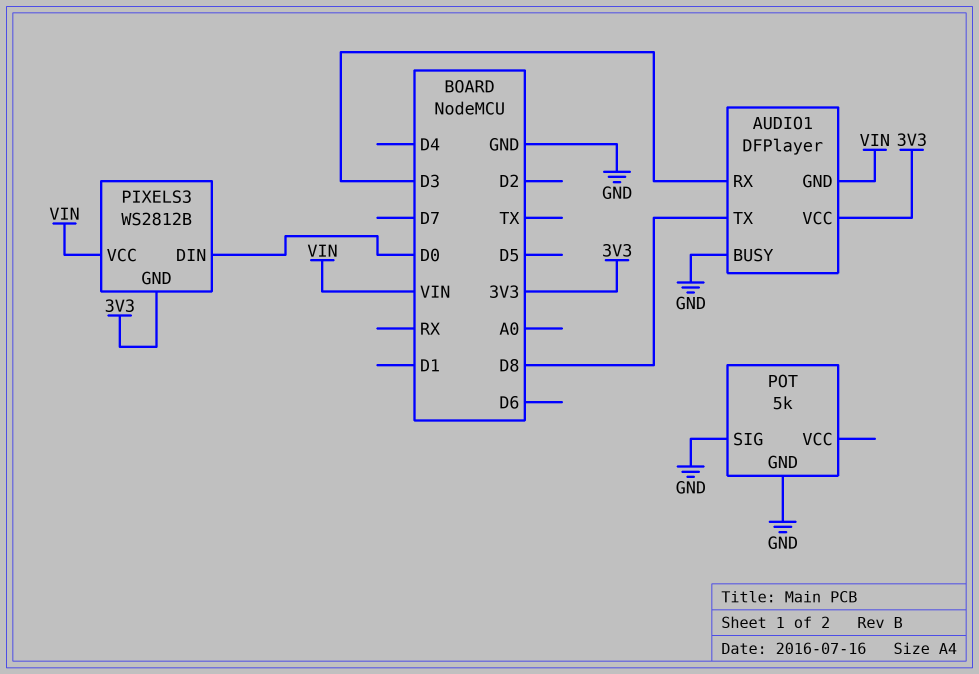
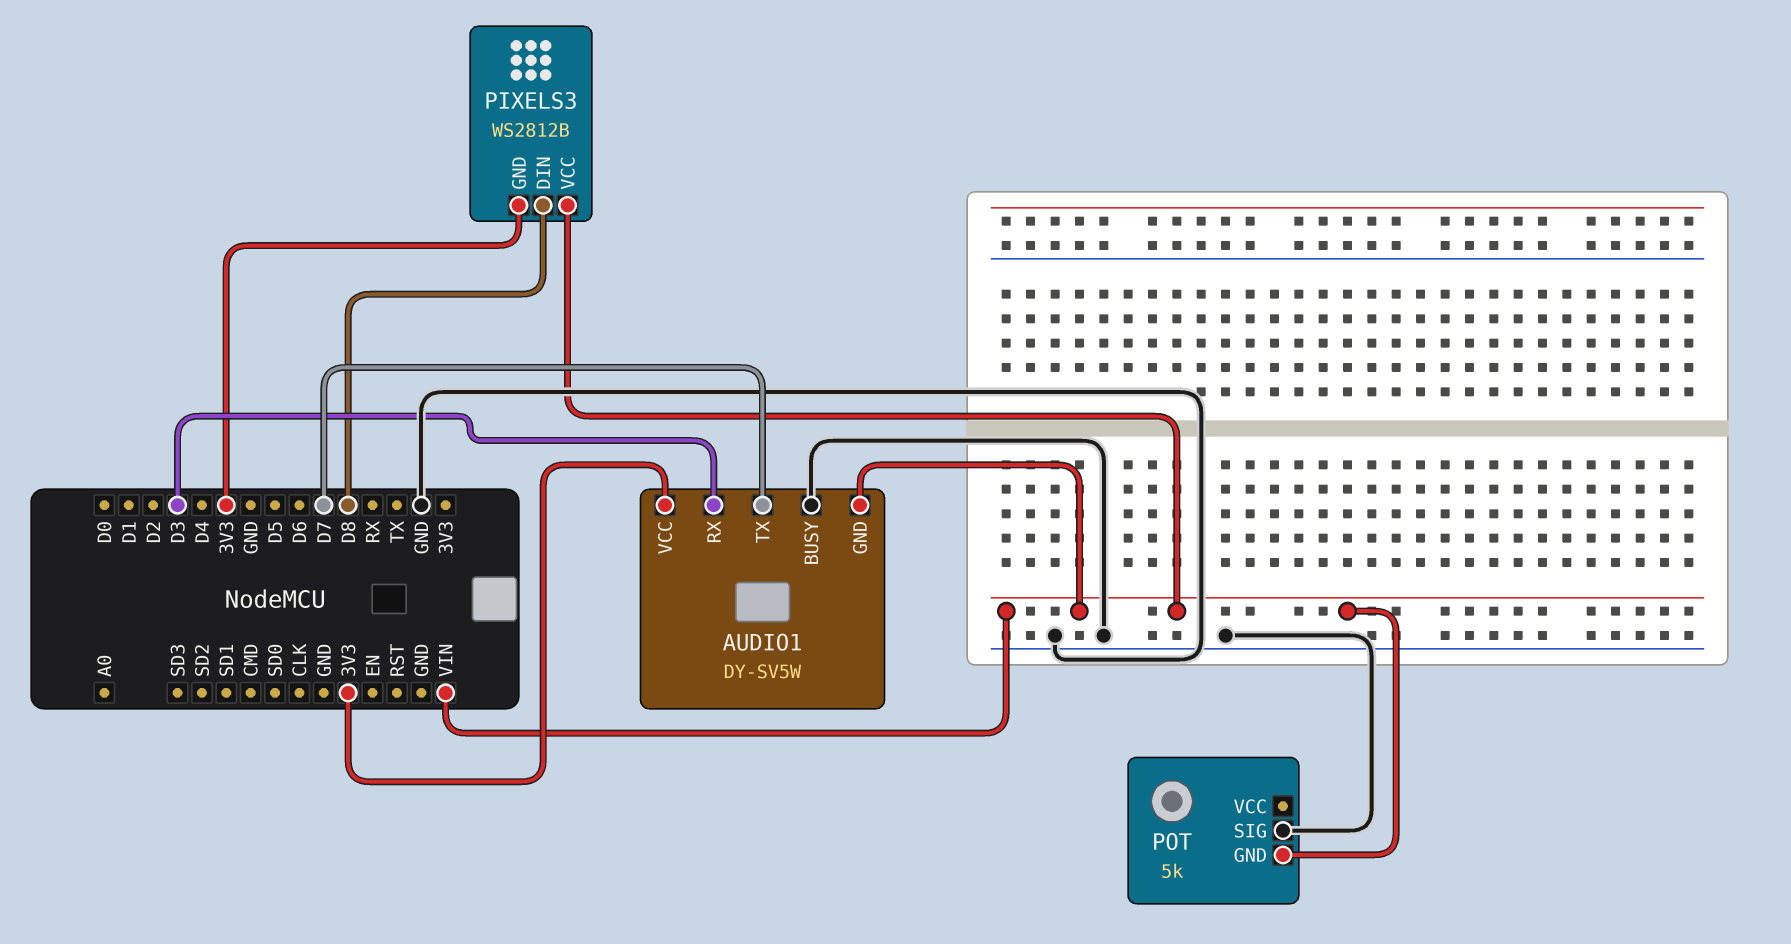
AUDIO1: DFPlayer -> DY-SV5W
AUDIO1 pin TX: D8 -> D7
PIXELS3 pin DIN: D0 -> D8
POT pin GND: GND -> VIN

